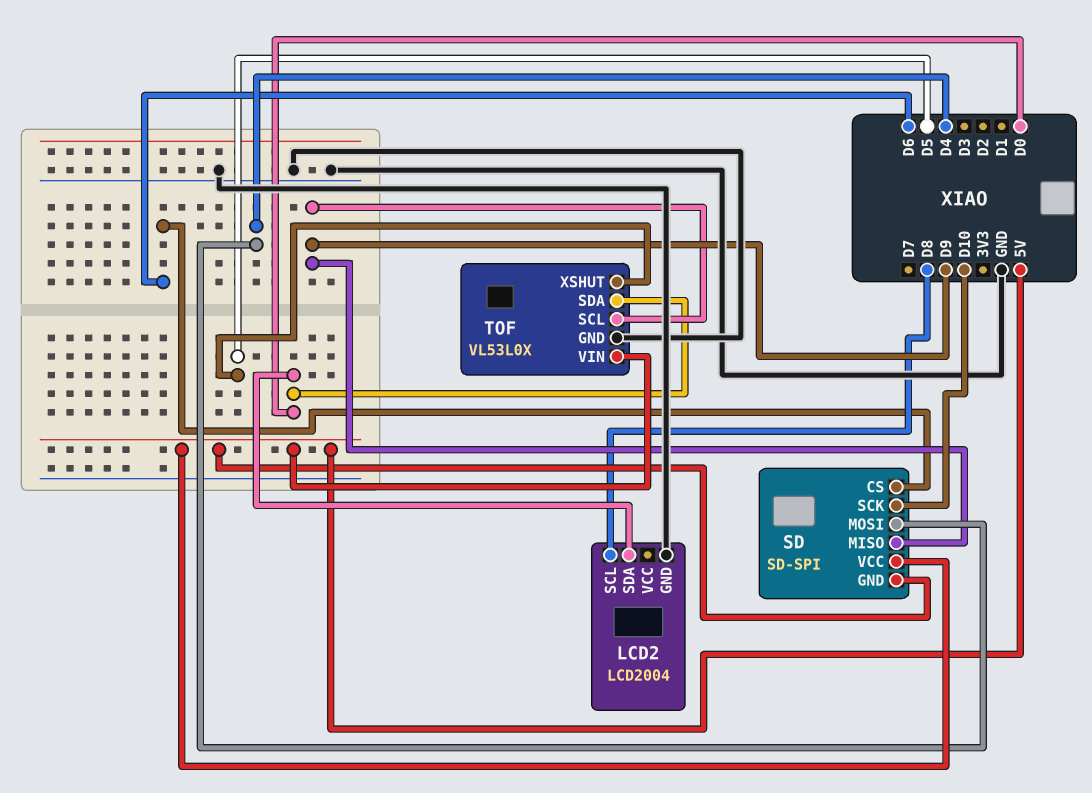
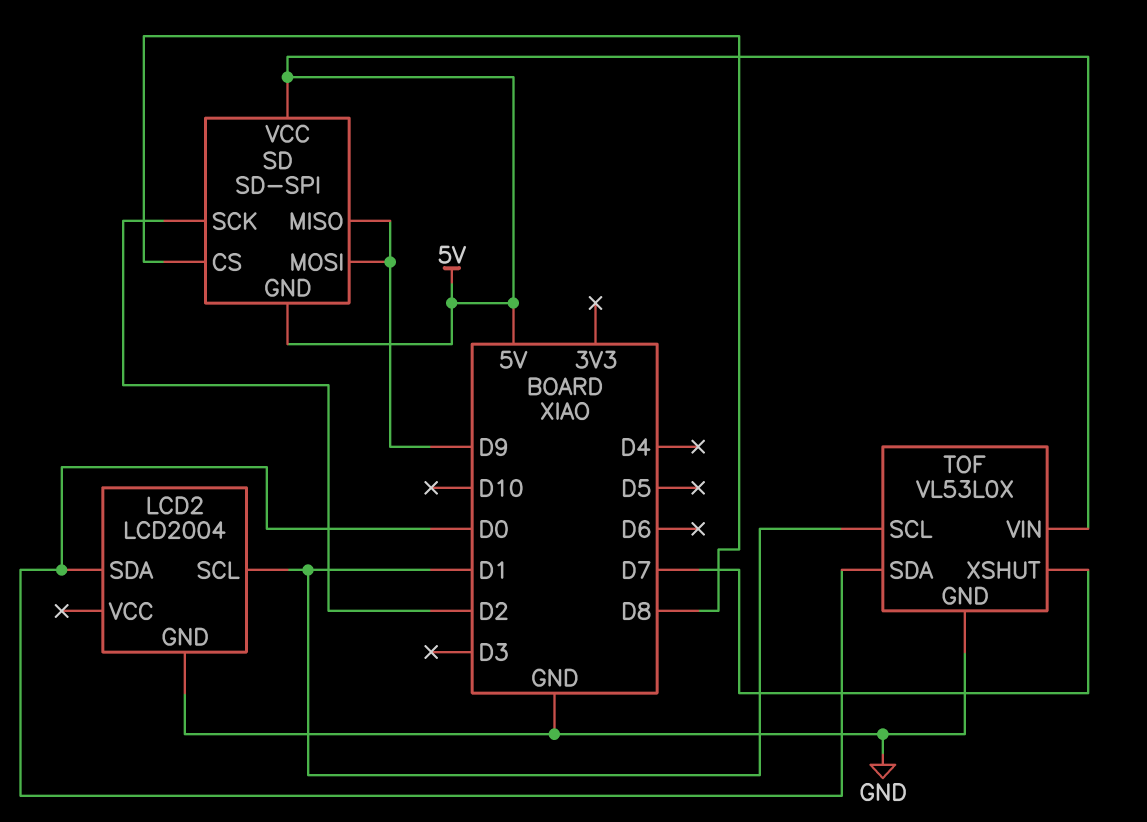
LCD2 pin SCL: D8 -> D1
SD pin CS: D6 -> D8
SD pin MOSI: D4 -> D9
SD pin SCK: D10 -> D2
TOF pin SCL: D9 -> D1
TOF pin XSHUT: D5 -> D7

